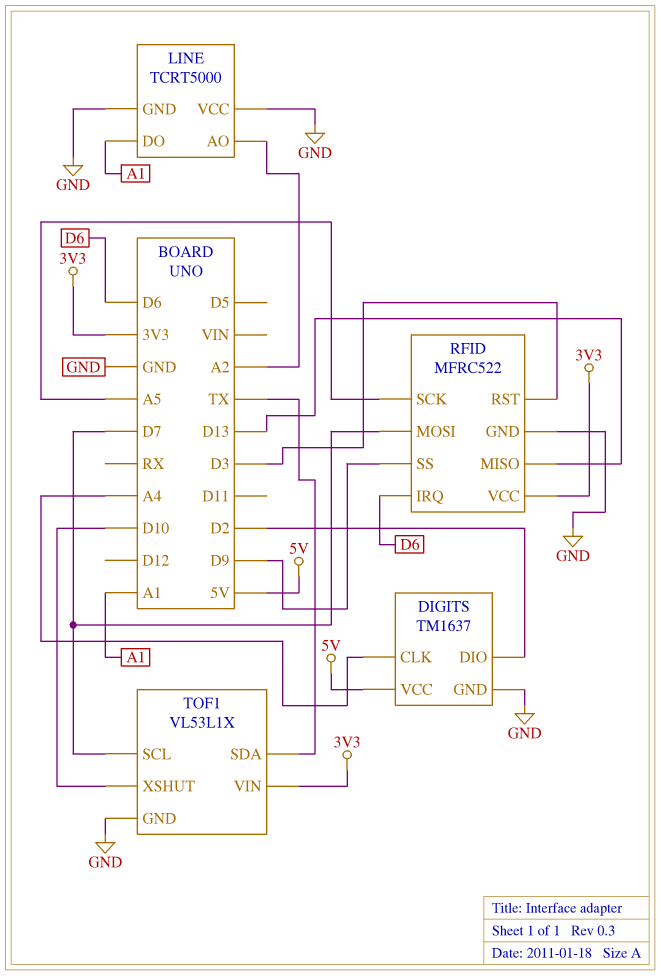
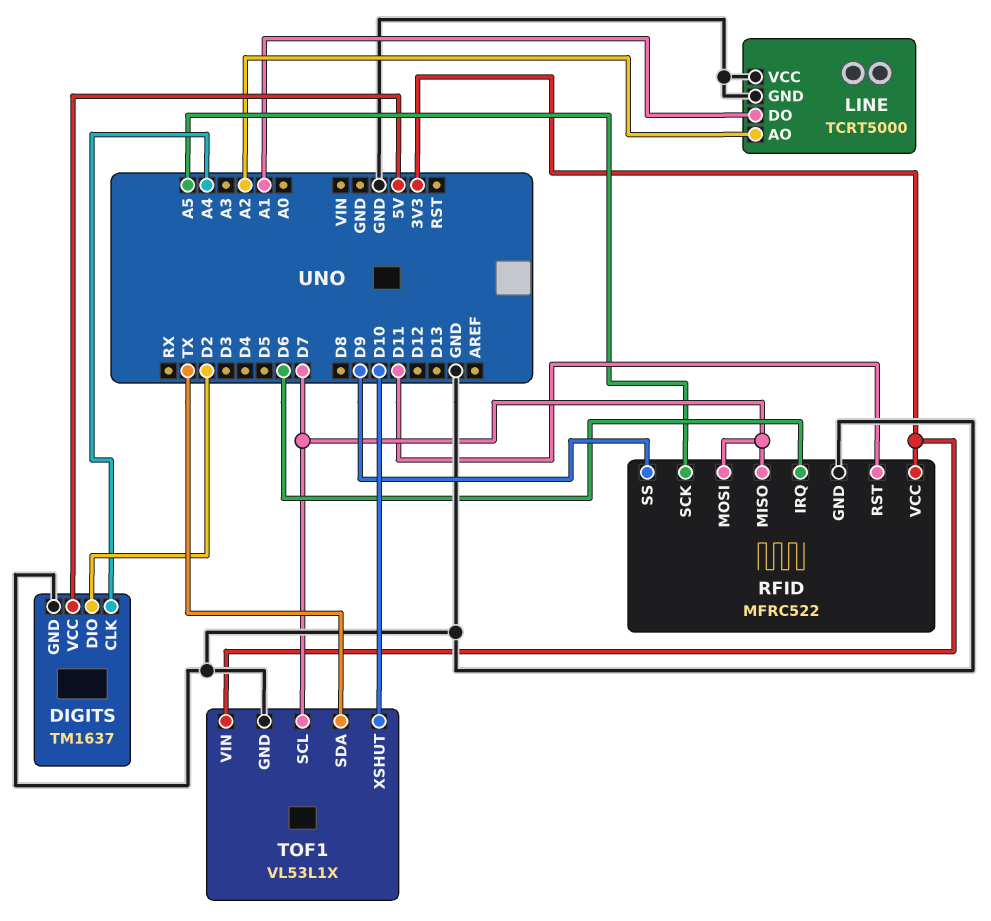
RFID pin MISO: D13 -> D7
RFID pin RST: D3 -> D11

